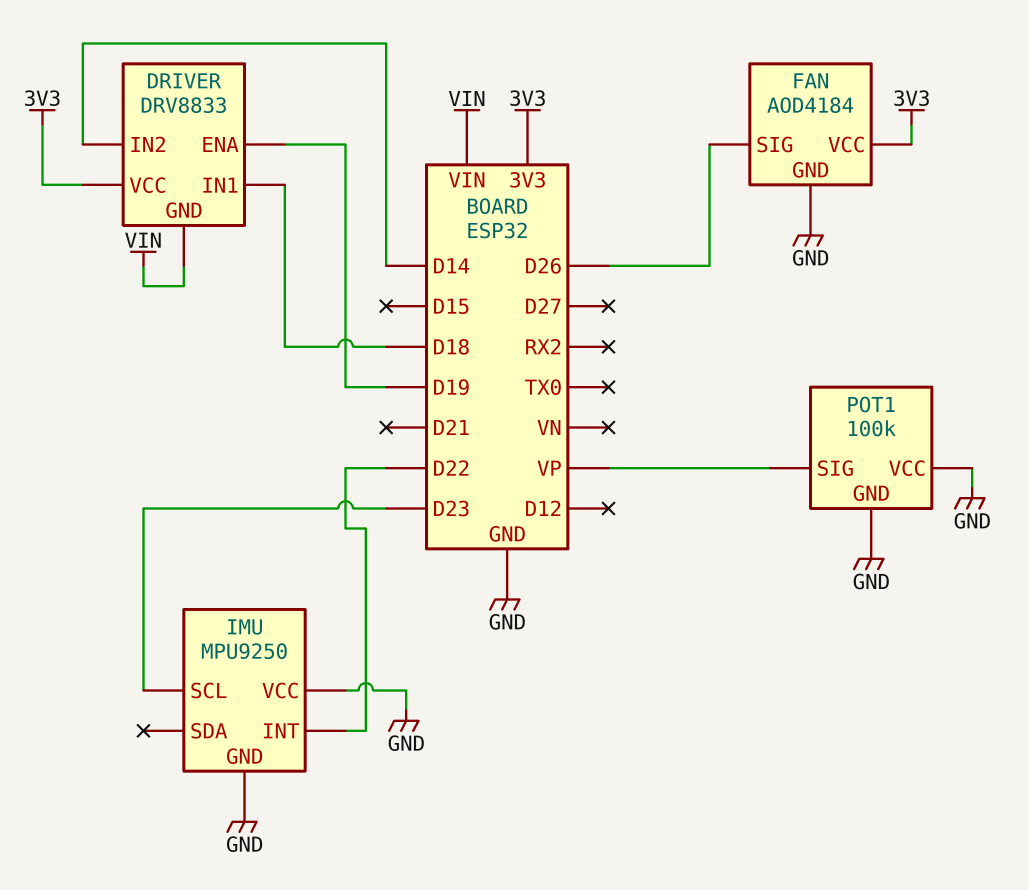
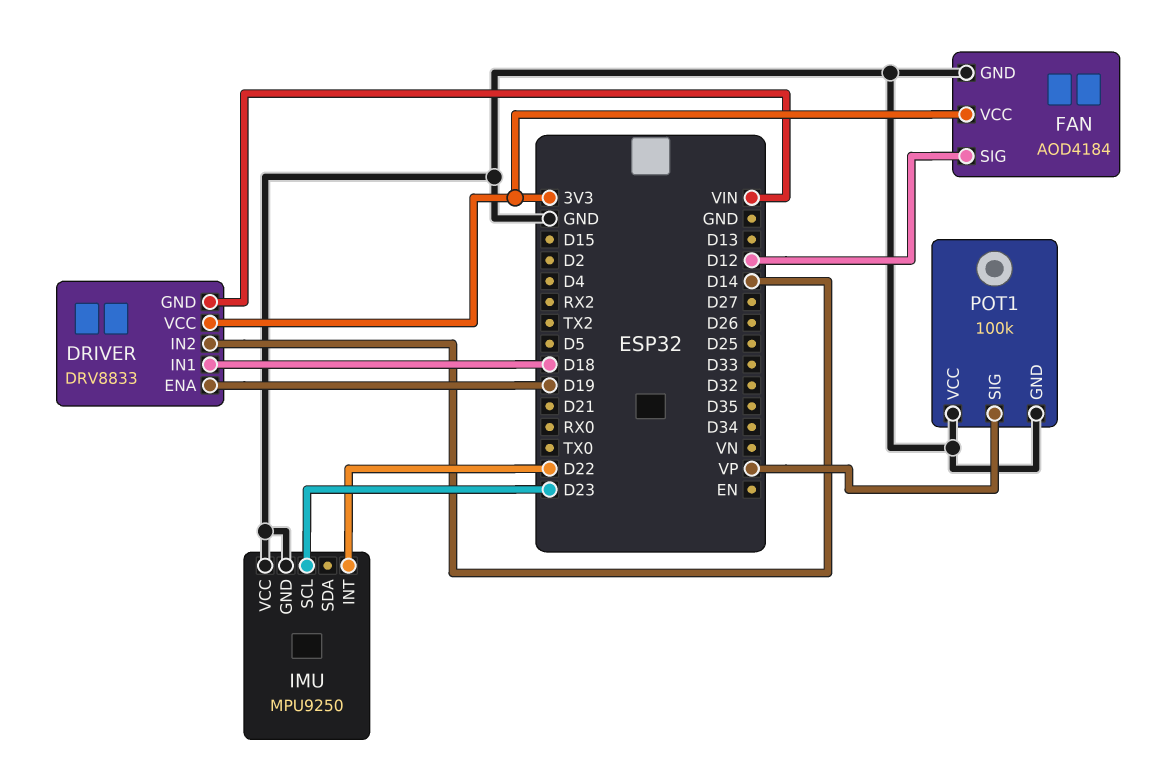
FAN pin SIG: D26 -> D12

